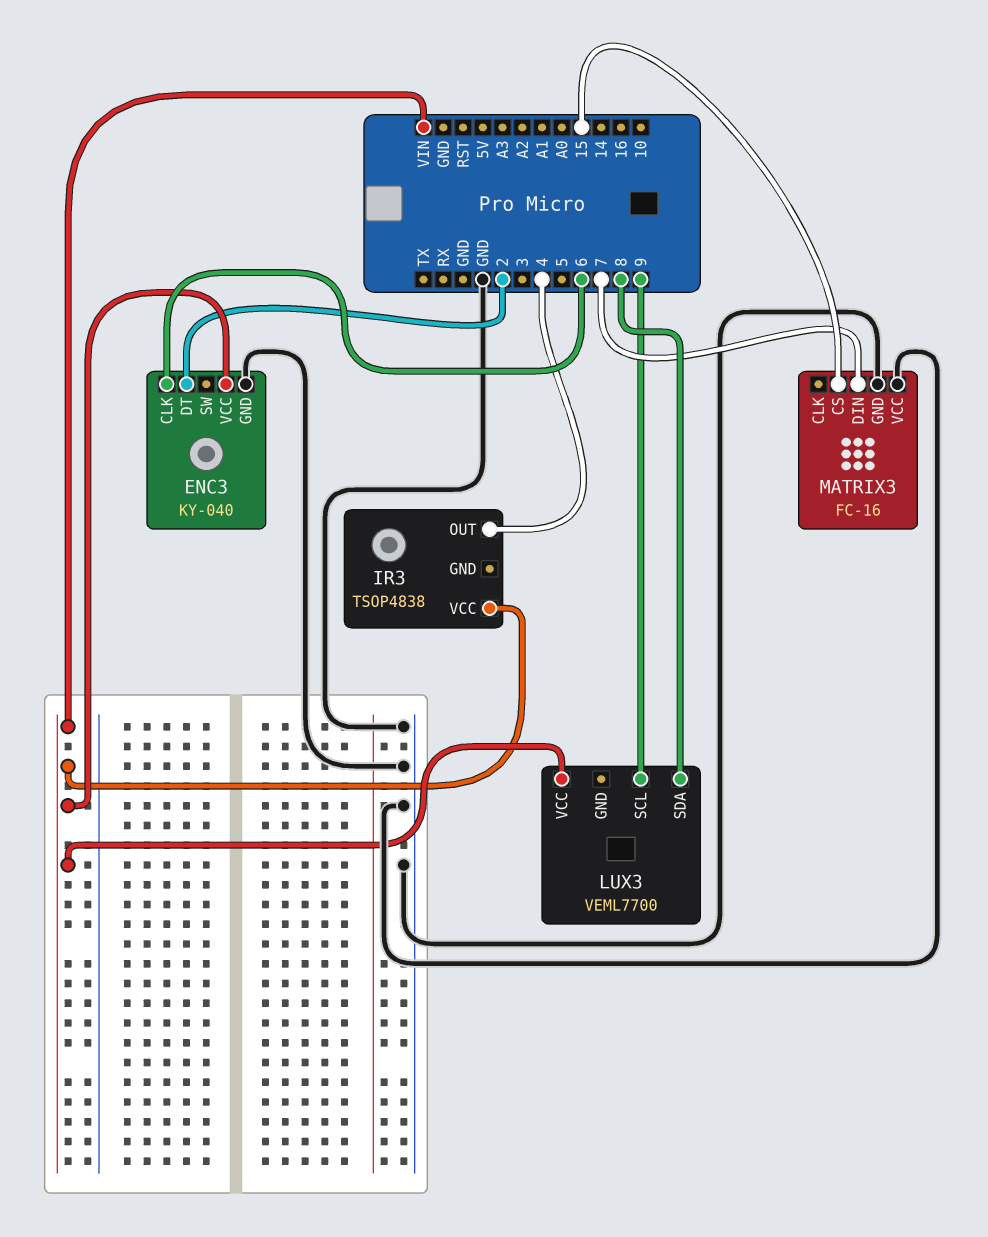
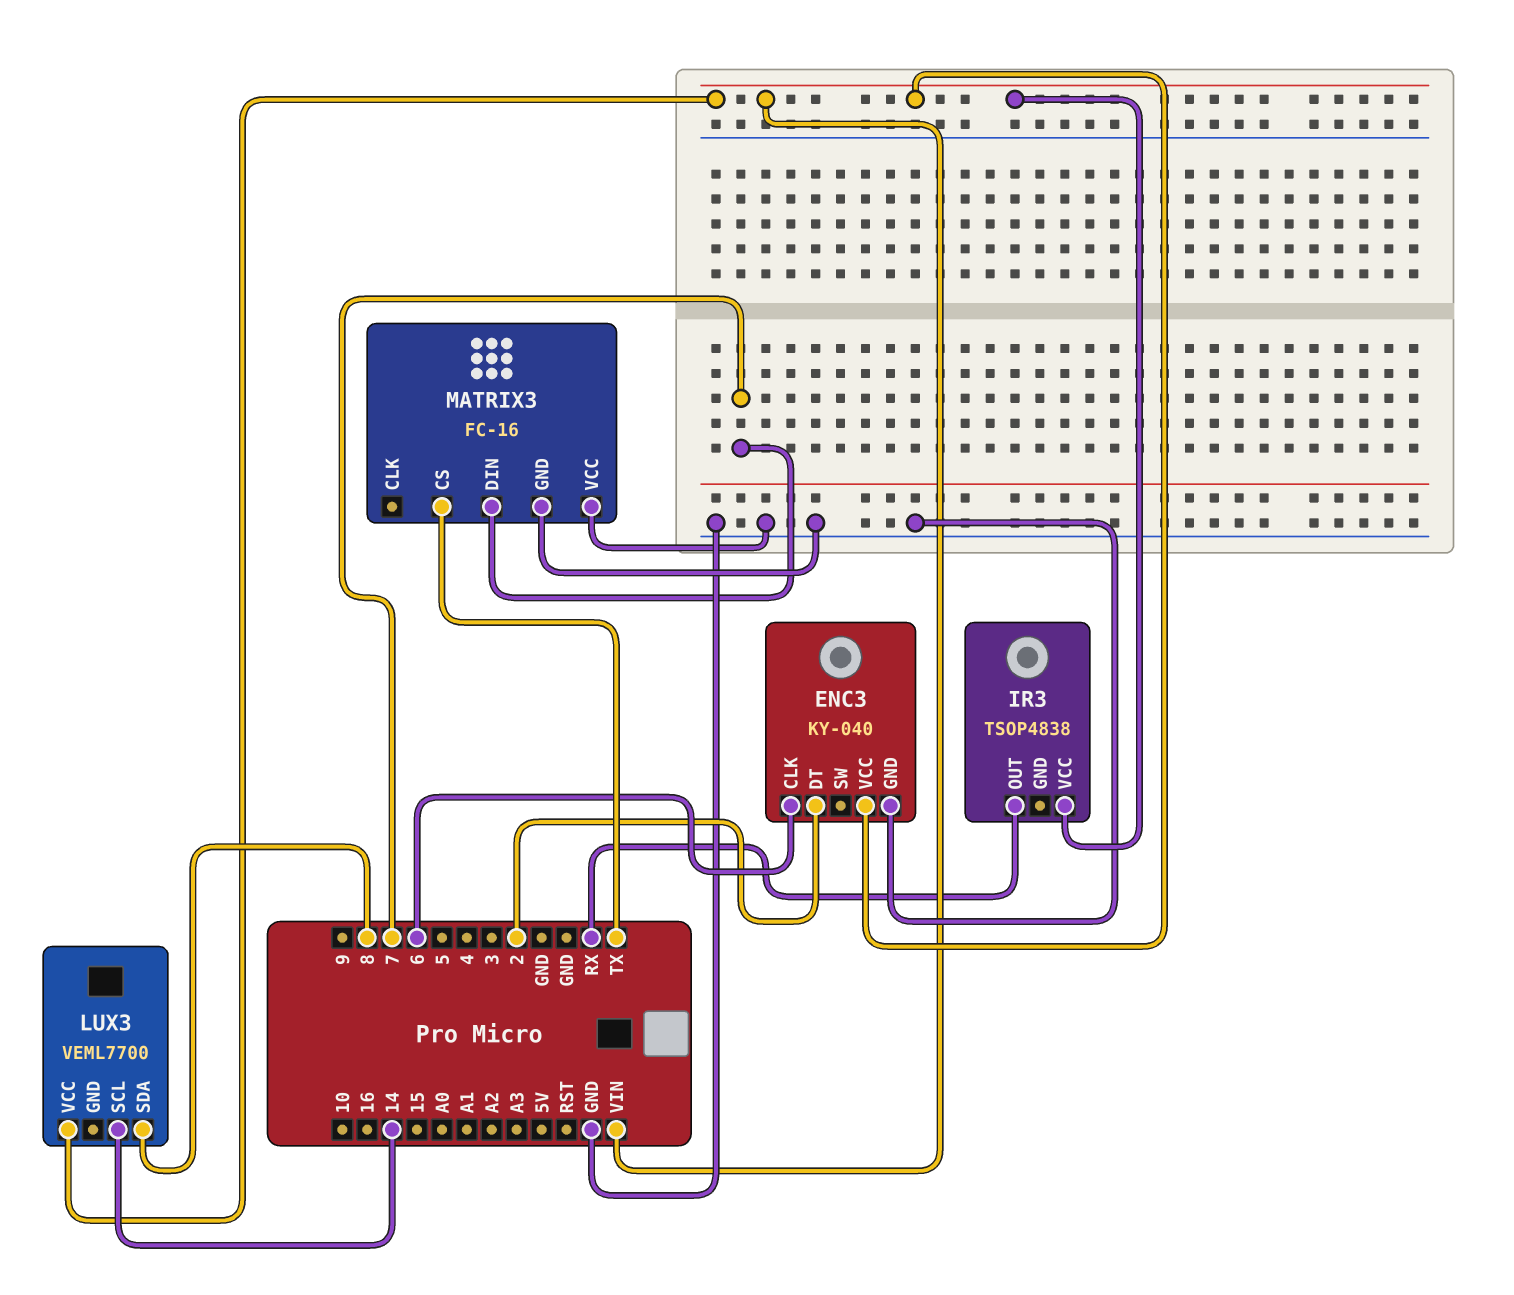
IR3 pin OUT: 4 -> RX
LUX3 pin SCL: 9 -> 14
MATRIX3 pin CS: 15 -> TX

